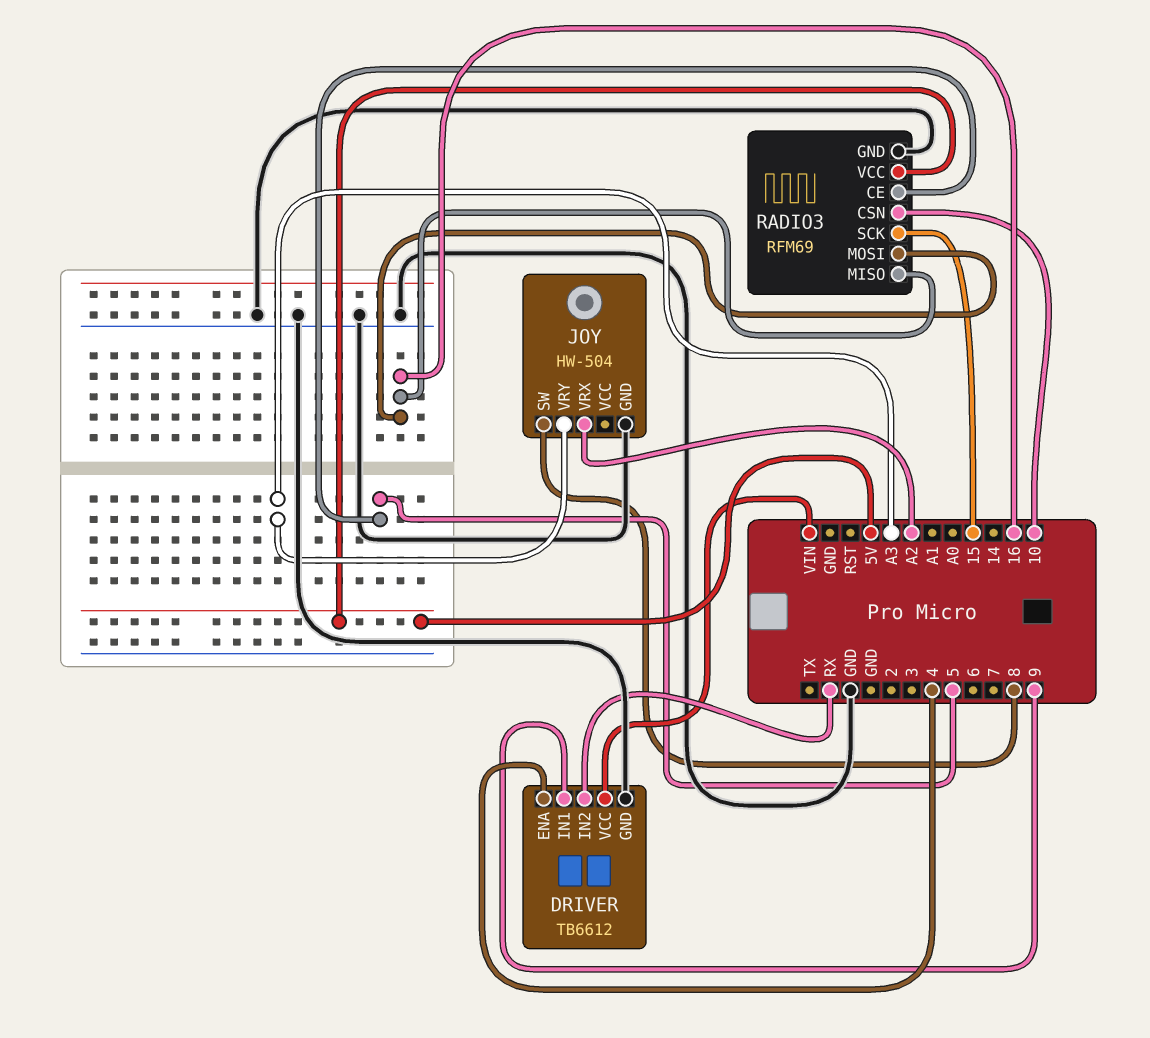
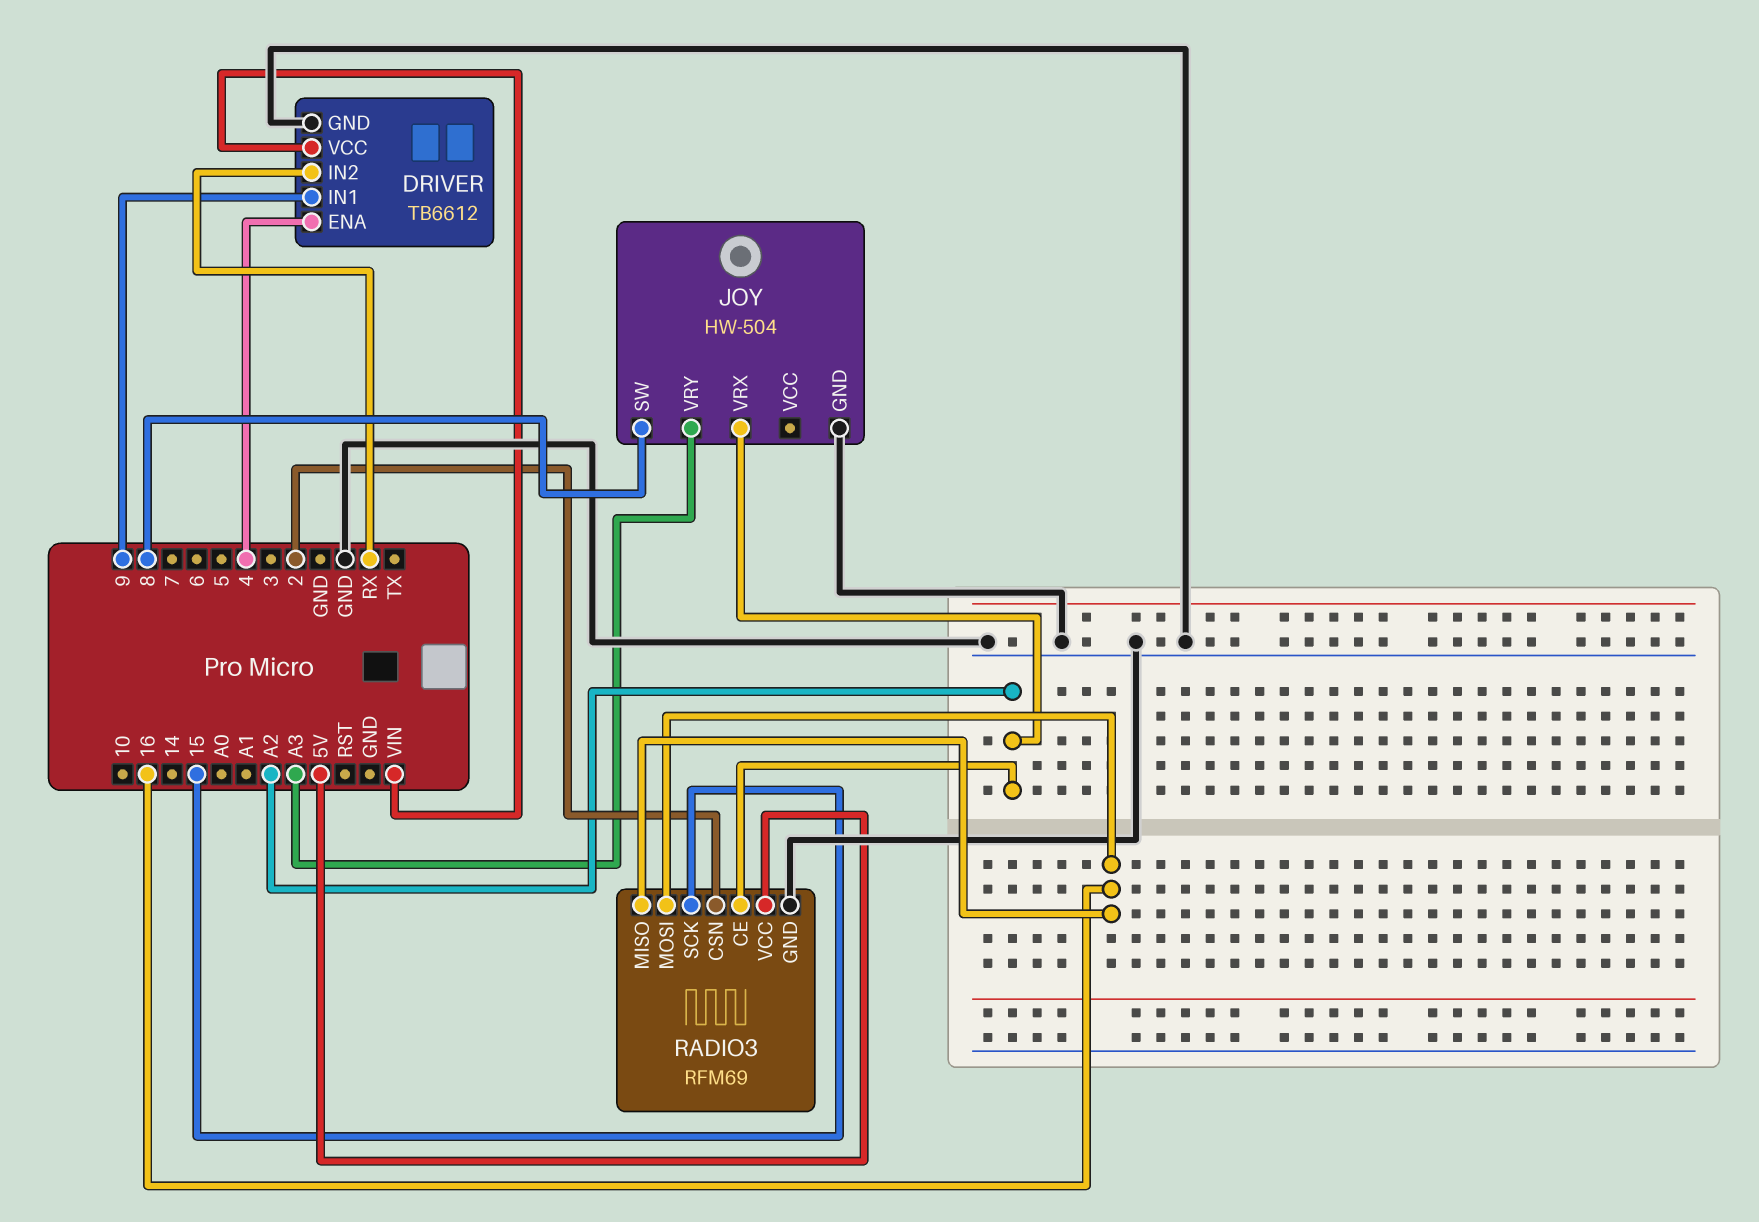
RADIO3 pin CE: 5 -> A2
RADIO3 pin CSN: 10 -> 2

